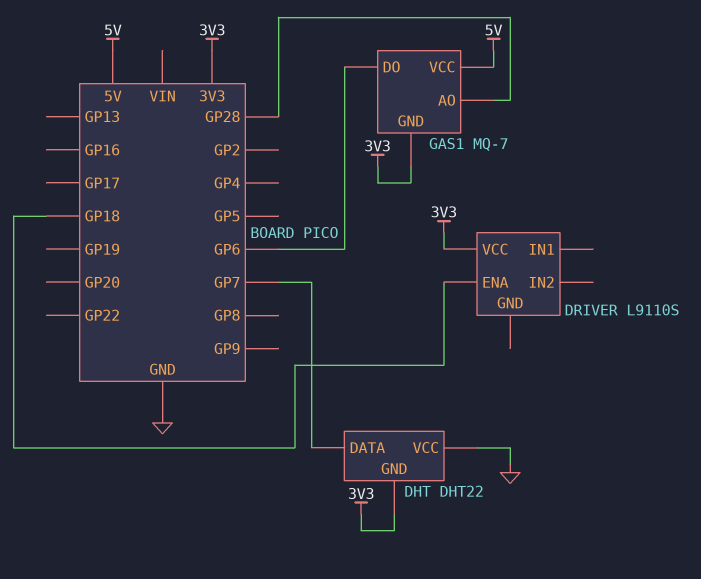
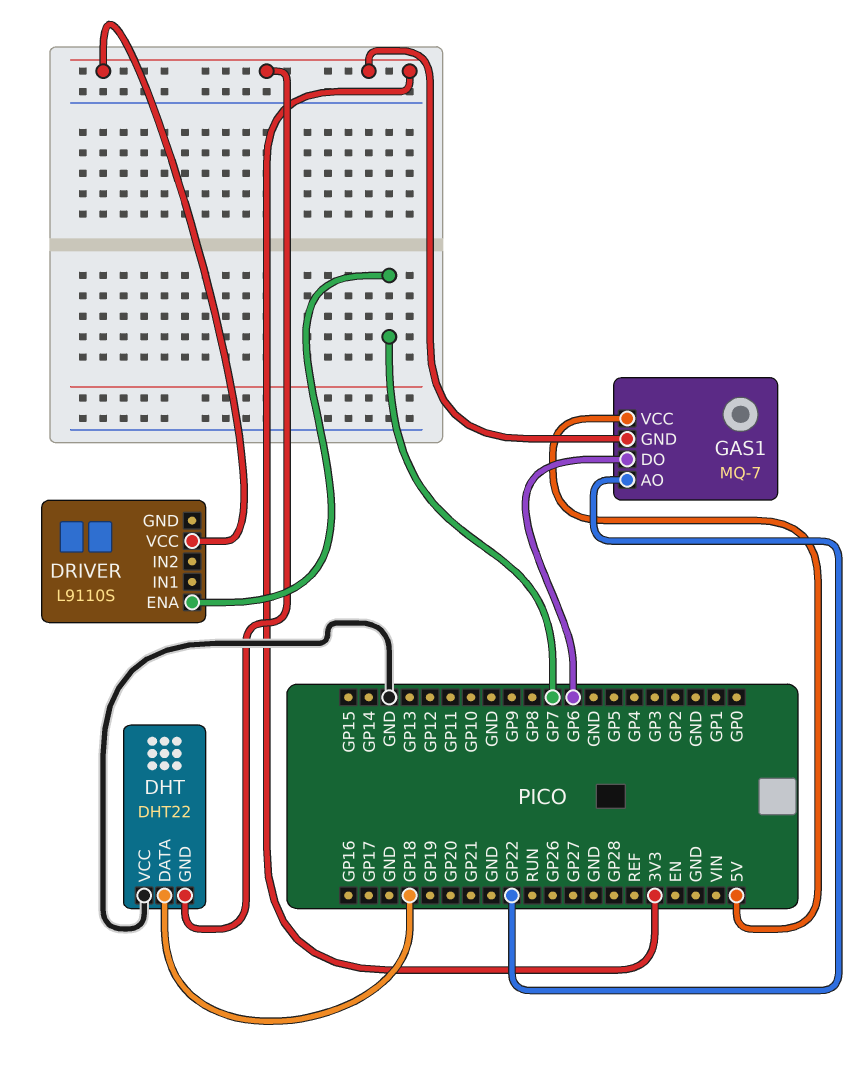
DHT pin DATA: GP7 -> GP18
DRIVER pin ENA: GP18 -> GP7
GAS1 pin AO: GP28 -> GP22

